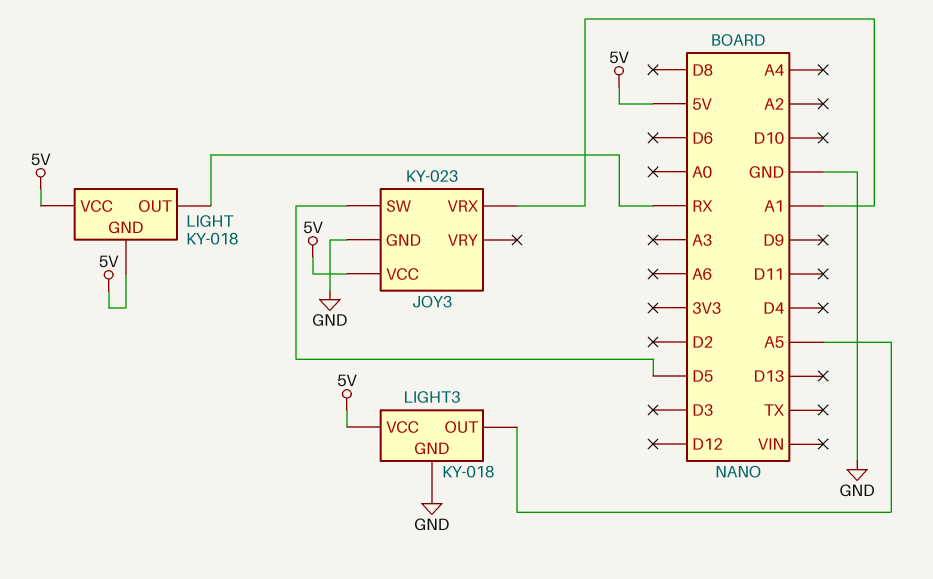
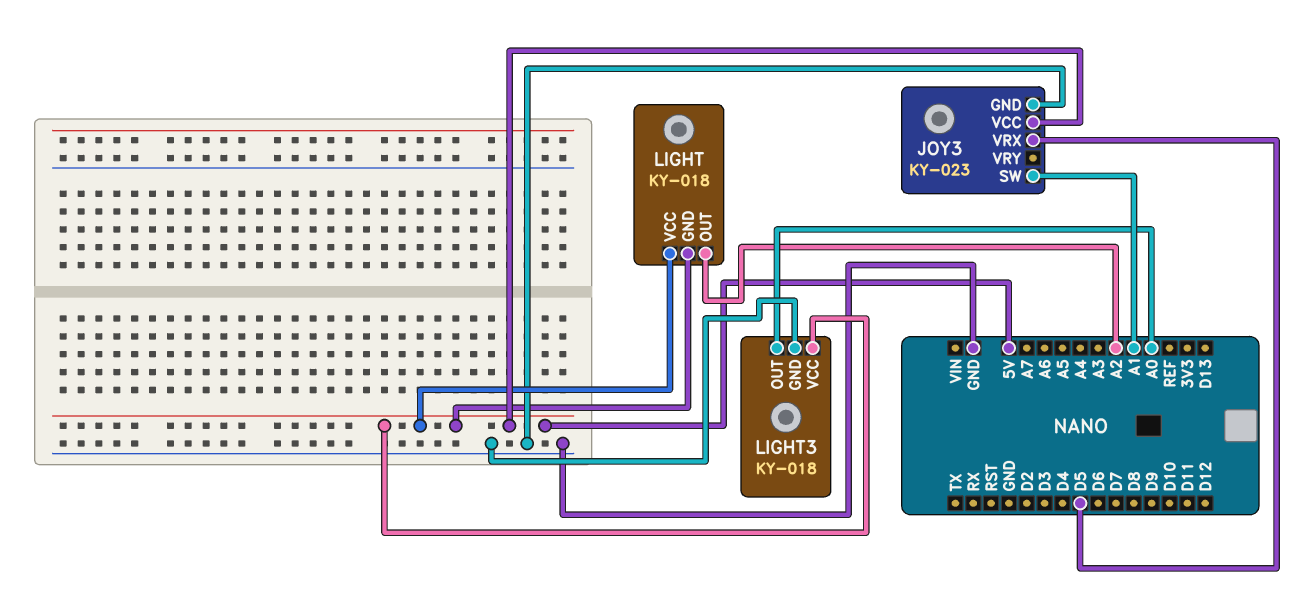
JOY3 pin SW: D5 -> A1
JOY3 pin VRX: A1 -> D5
LIGHT pin OUT: RX -> A2
LIGHT3 pin OUT: A5 -> A0

